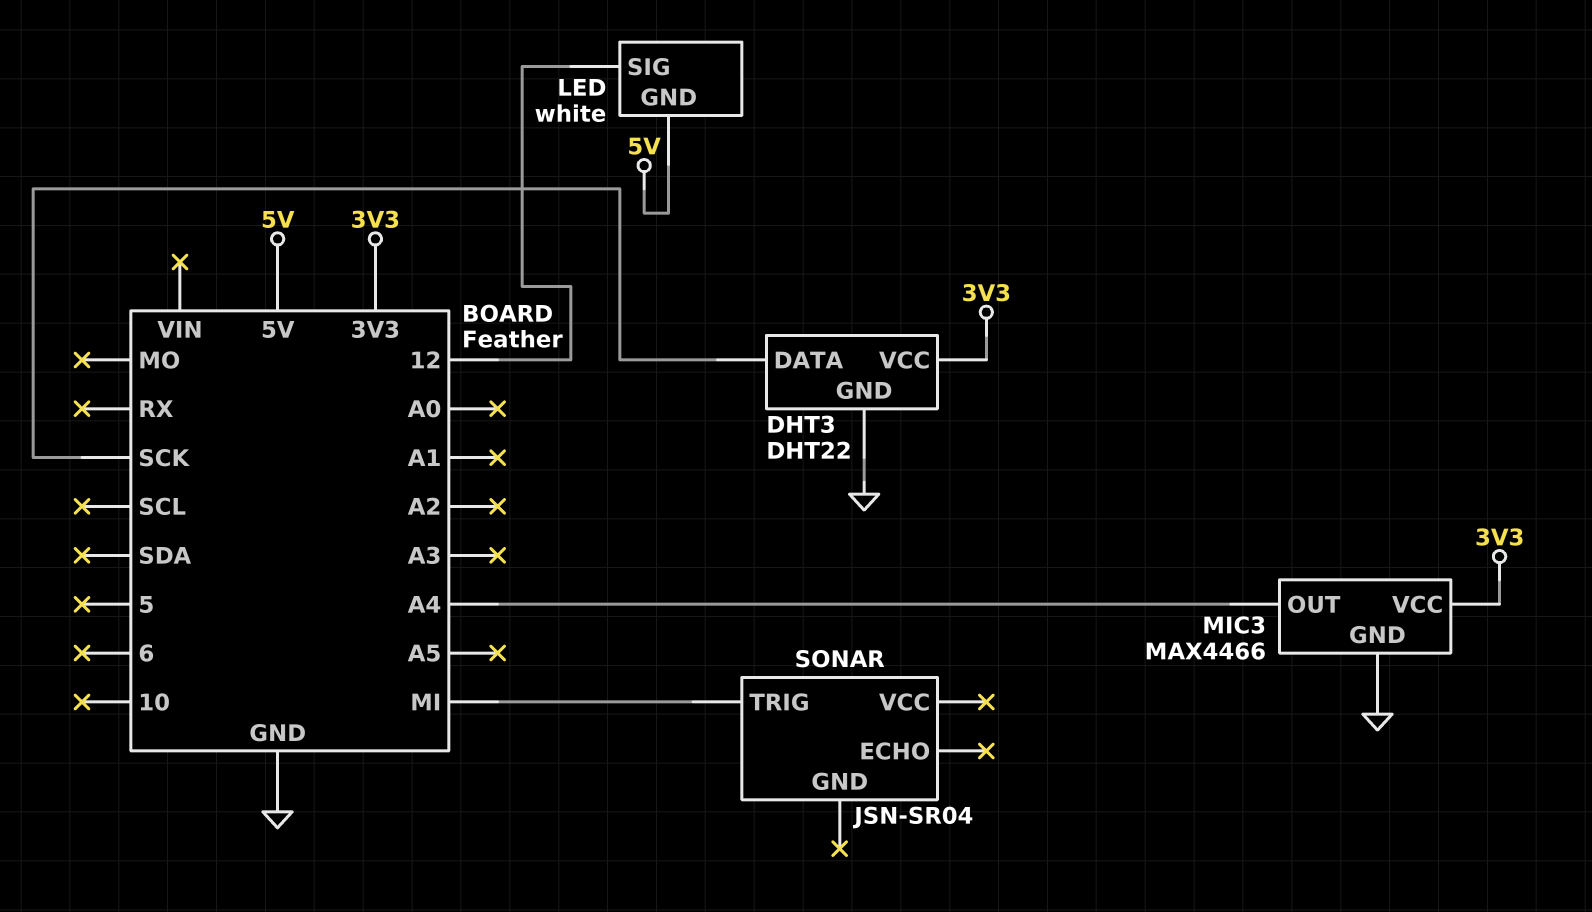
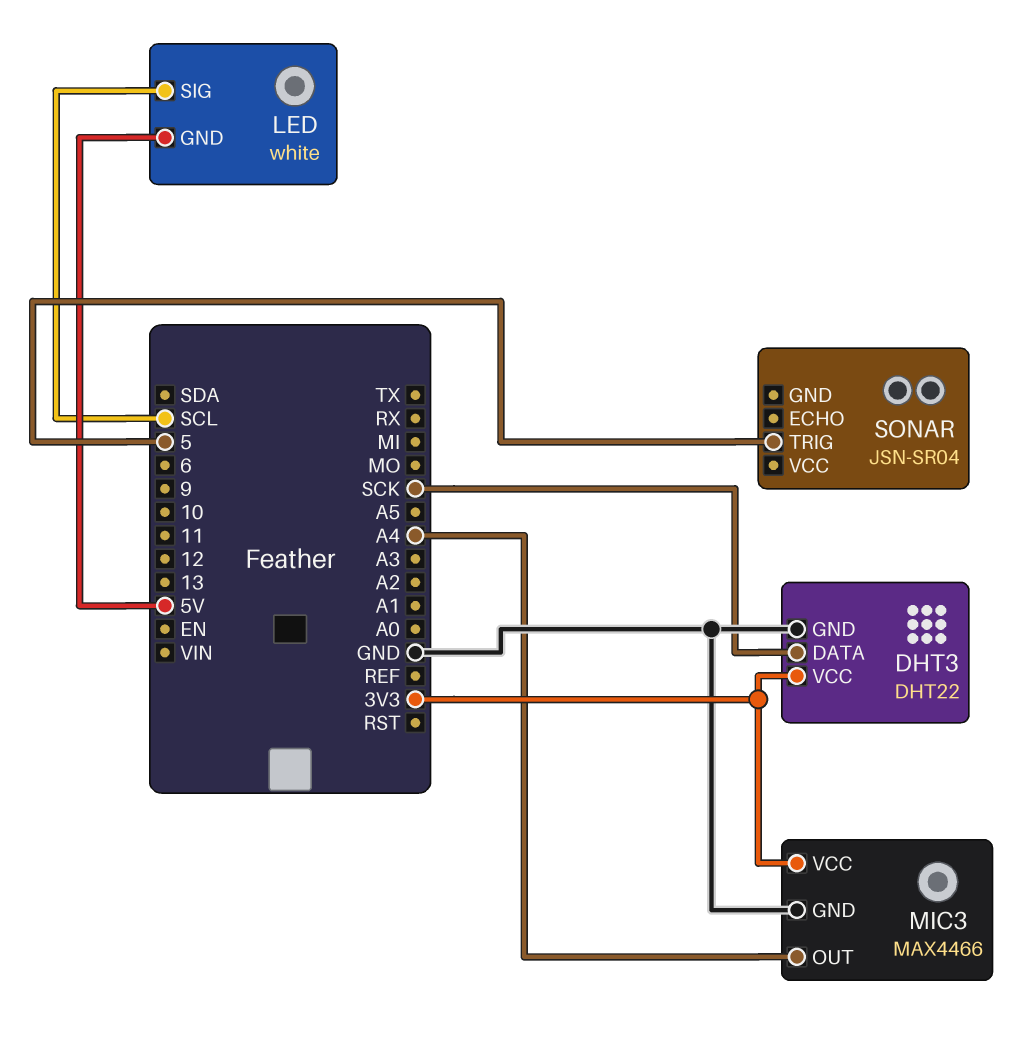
LED pin SIG: 12 -> SCL
SONAR pin TRIG: MI -> 5

